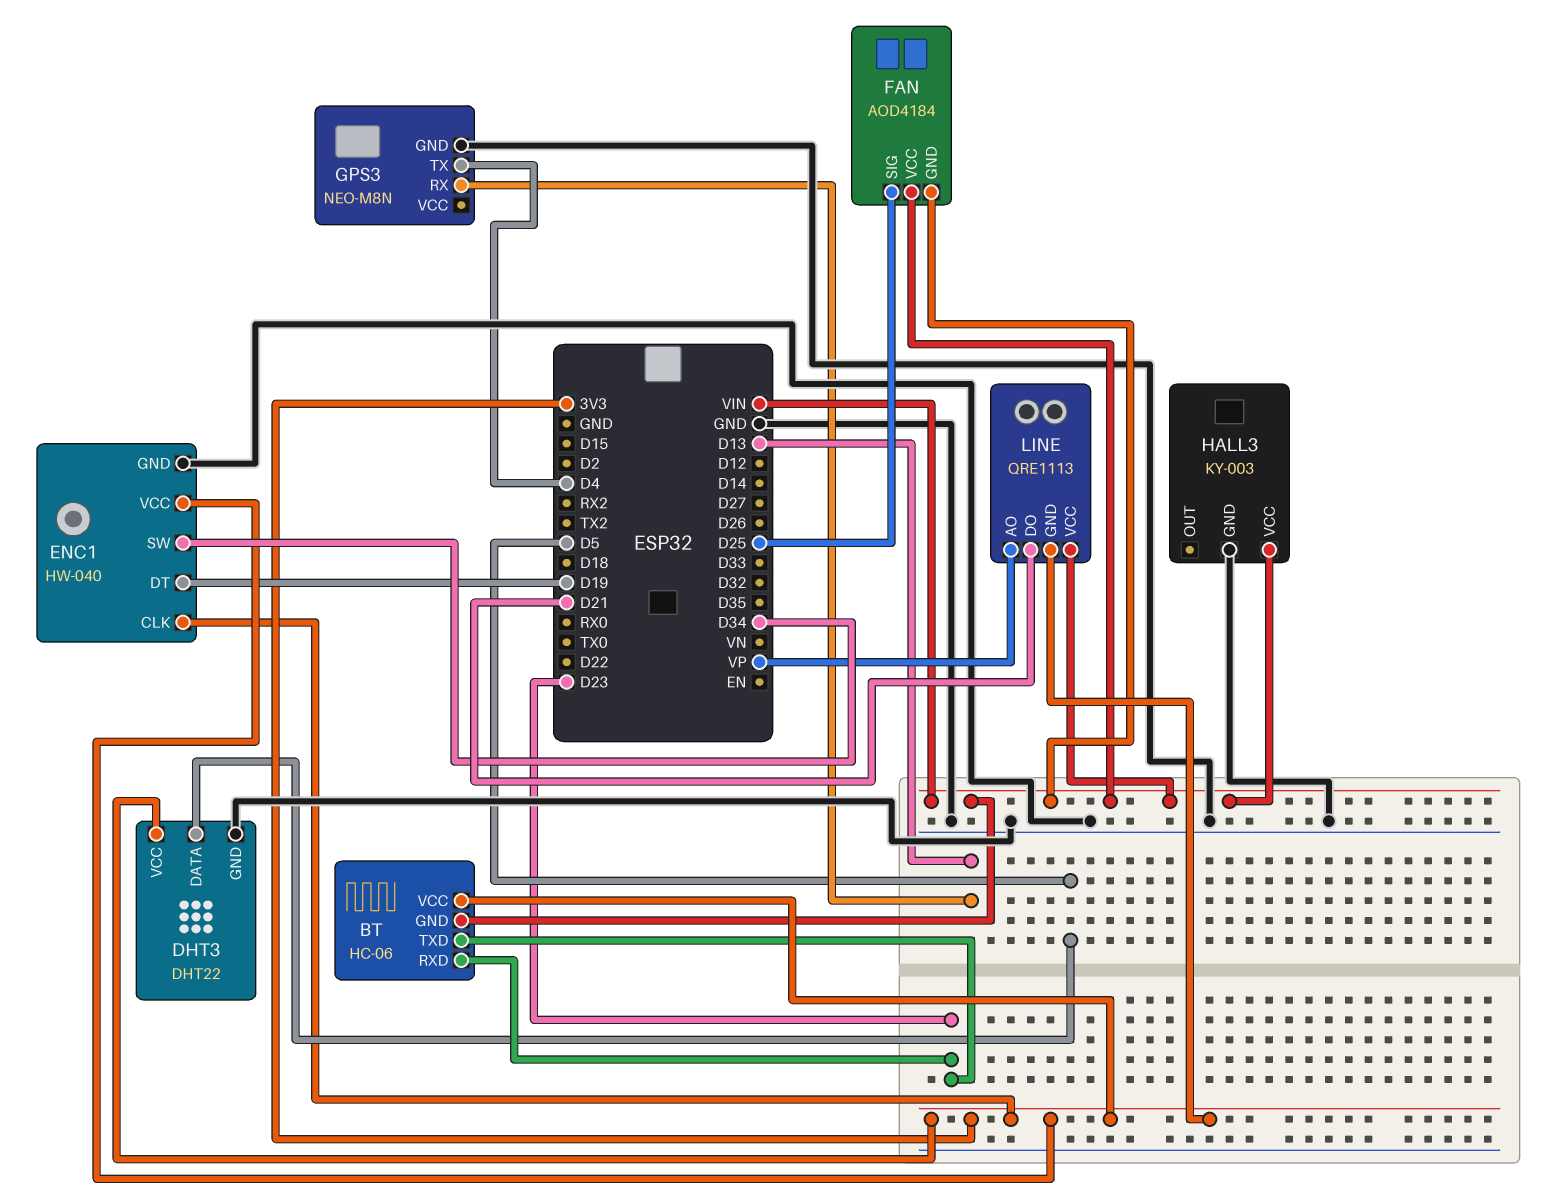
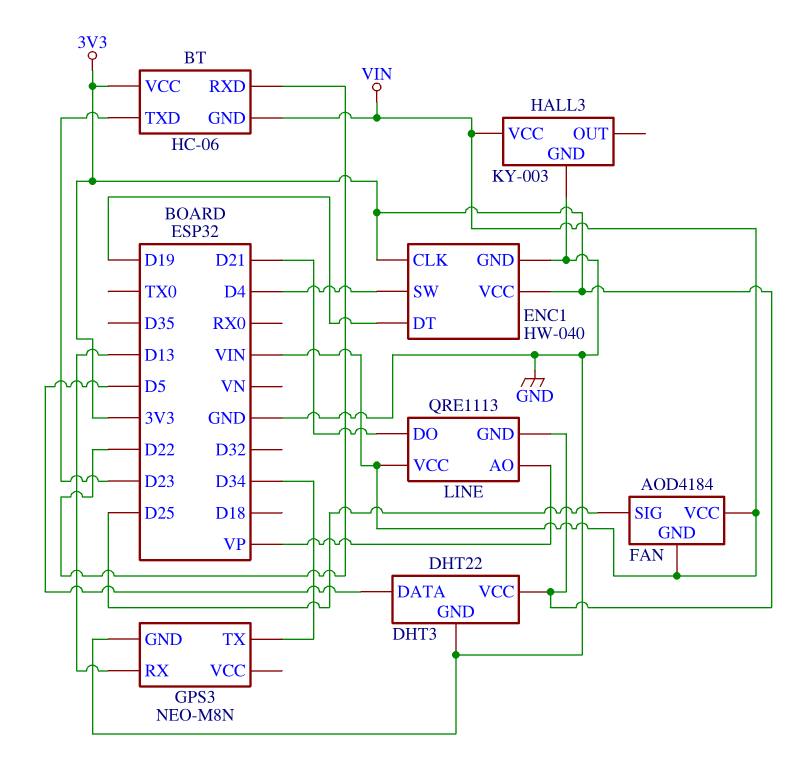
BT pin RXD: D23 -> D22
ENC1 pin SW: D34 -> D4
GPS3 pin TX: D4 -> D34

